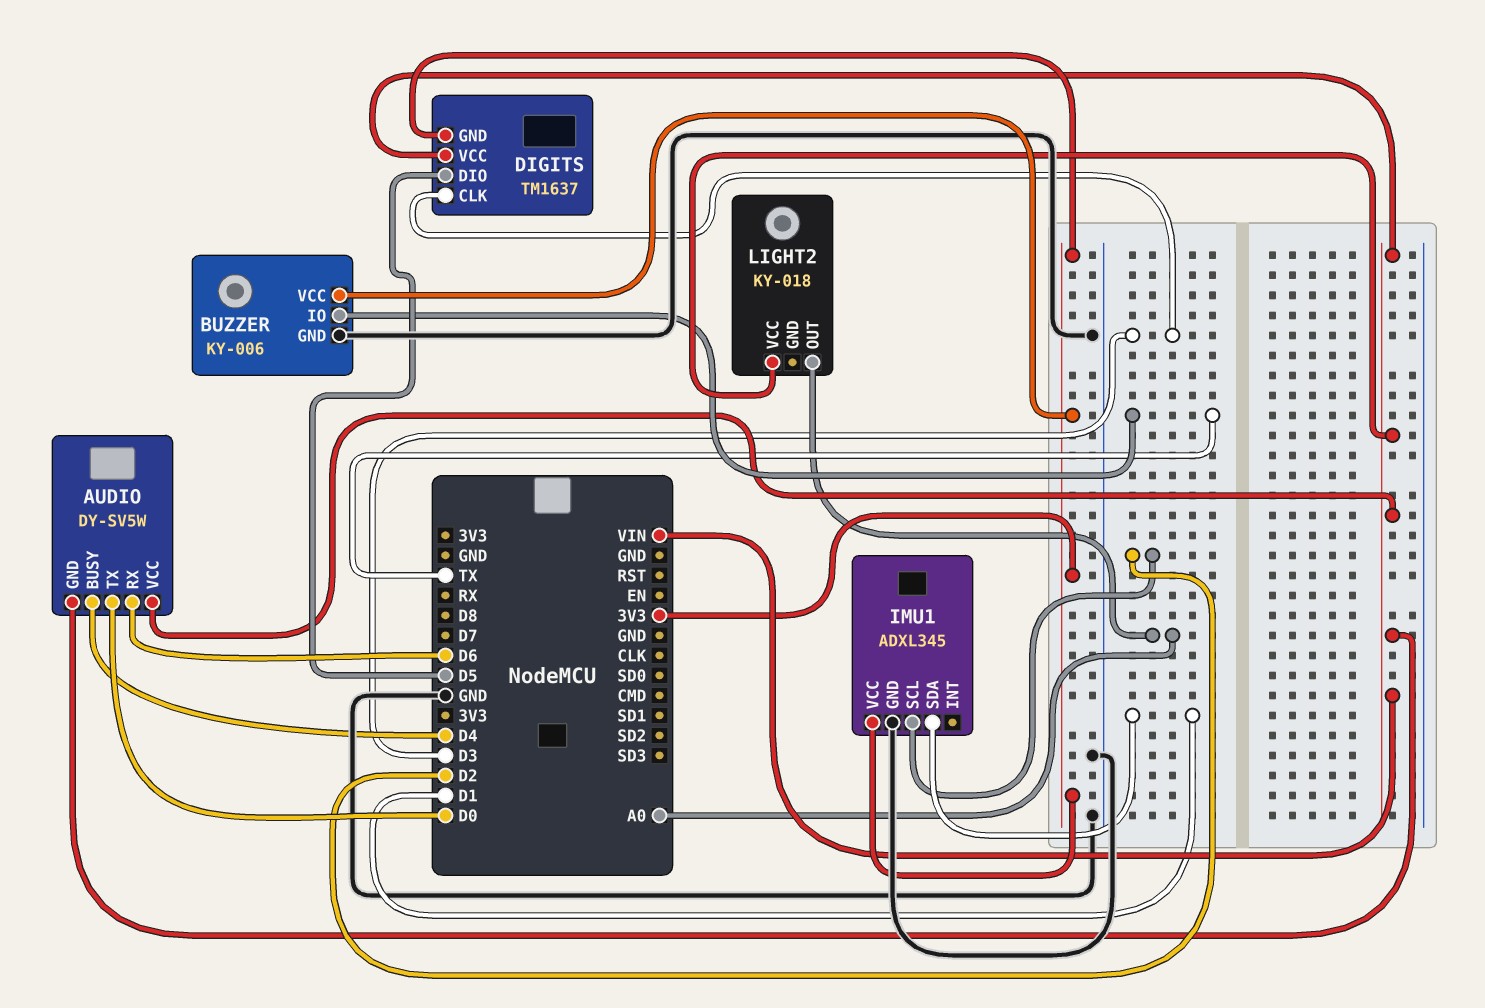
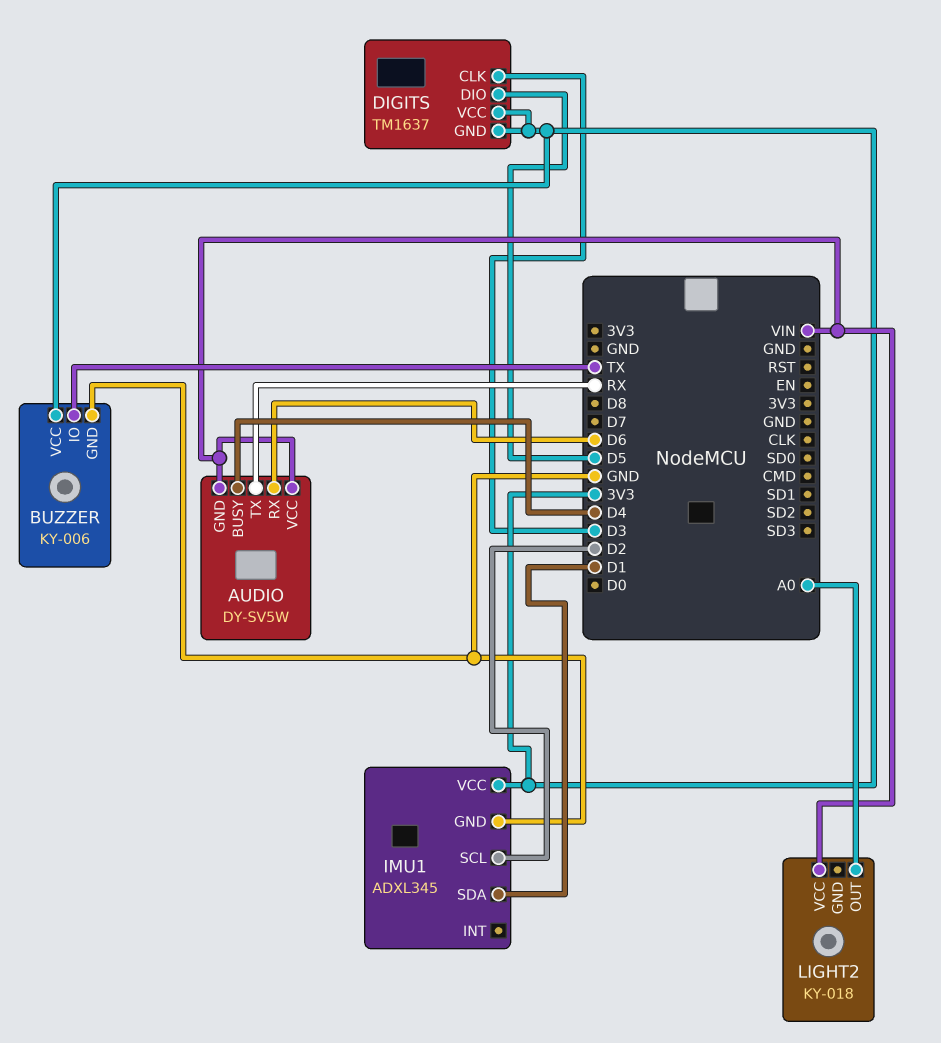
AUDIO pin TX: D0 -> RX
DIGITS pin VCC: VIN -> 3V3

